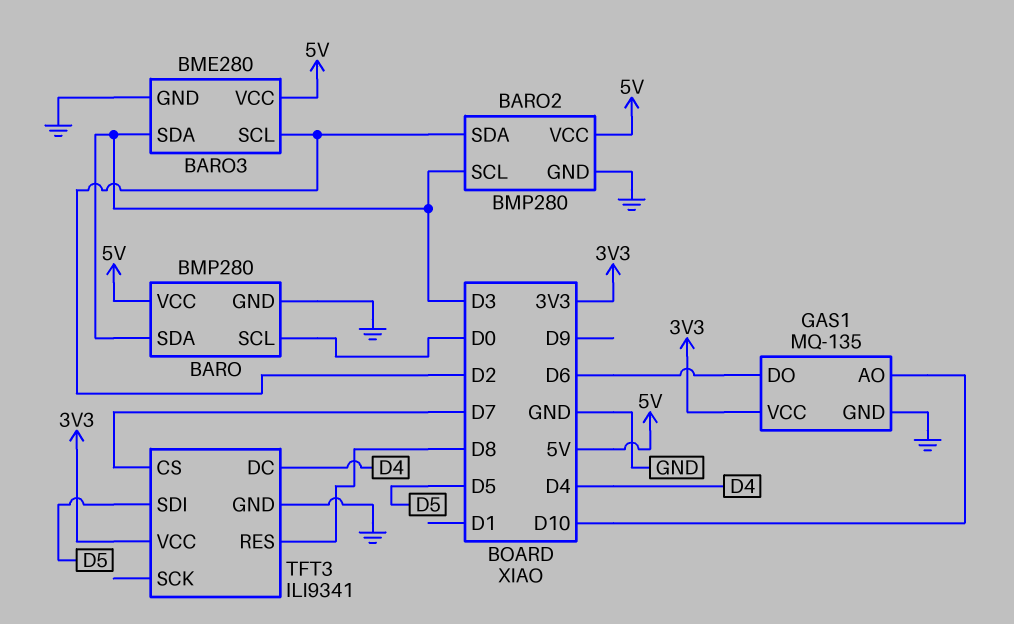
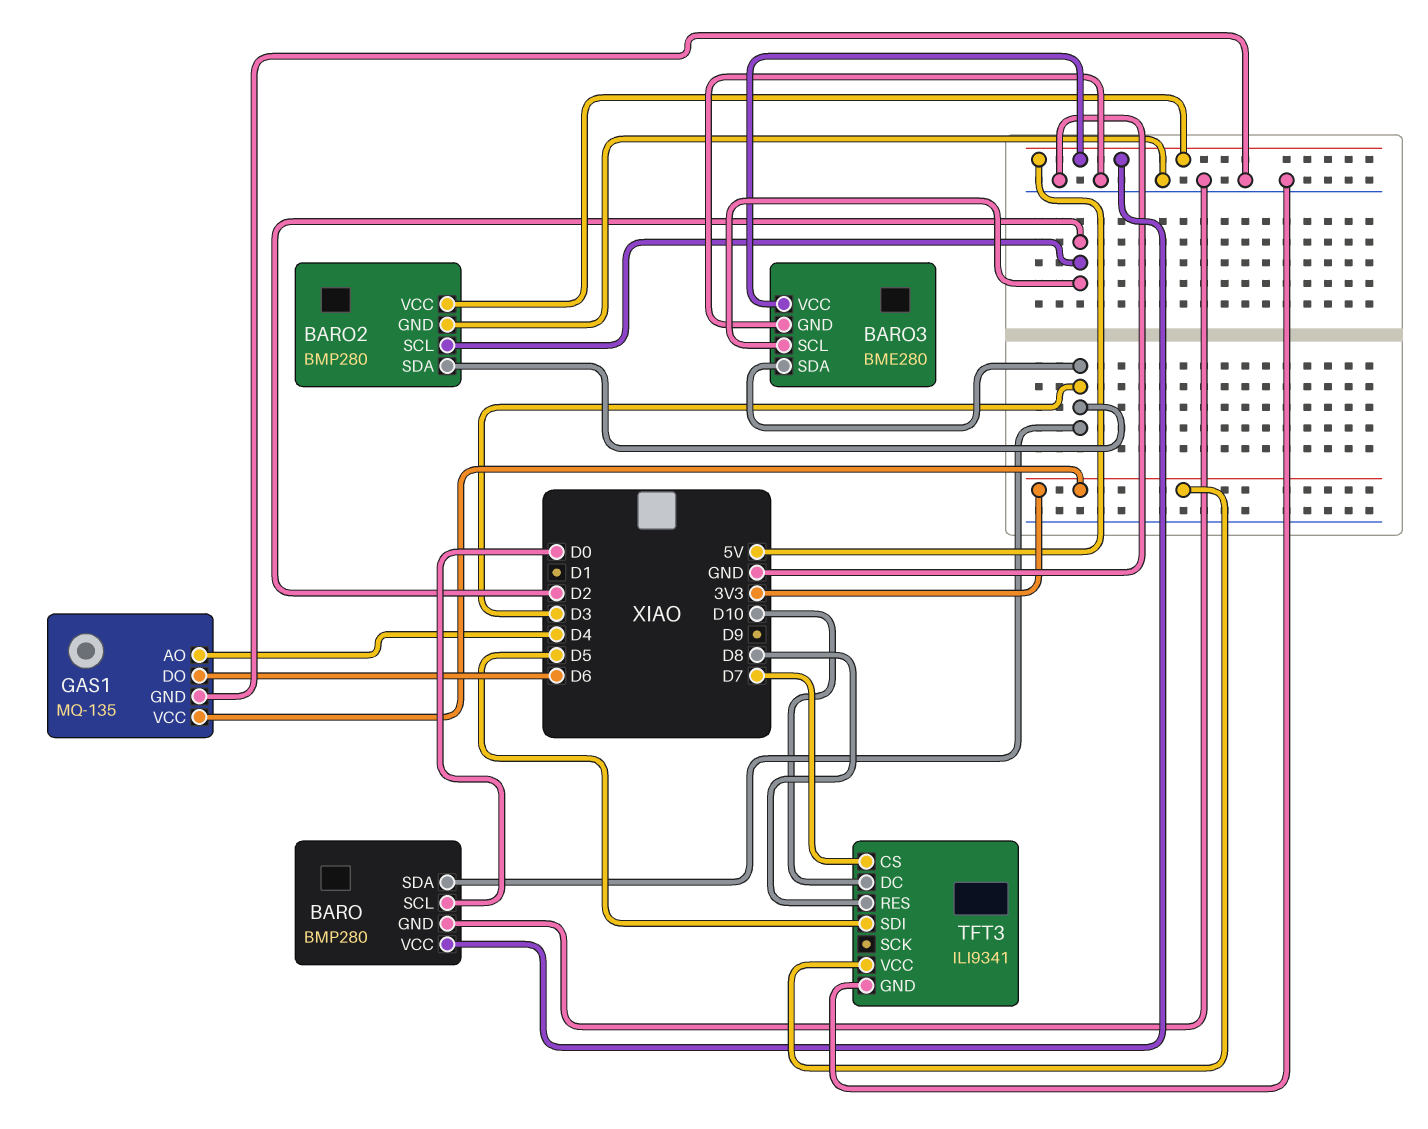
BARO2 pin SCL: D3 -> D2
BARO2 pin SDA: D2 -> D3
GAS1 pin AO: D10 -> D4
TFT3 pin DC: D4 -> D10

